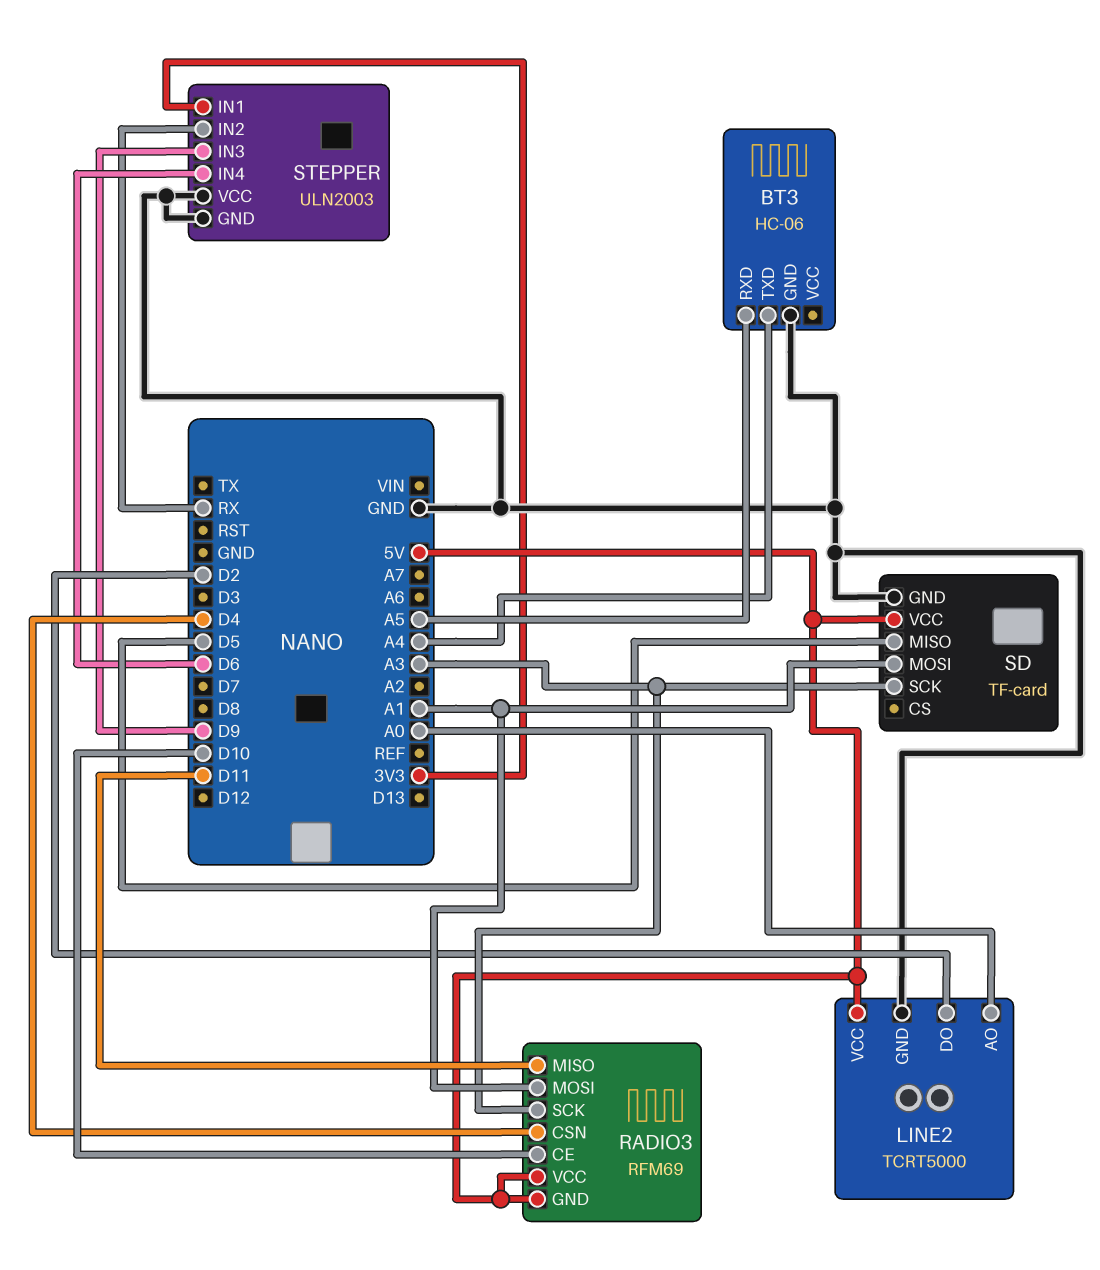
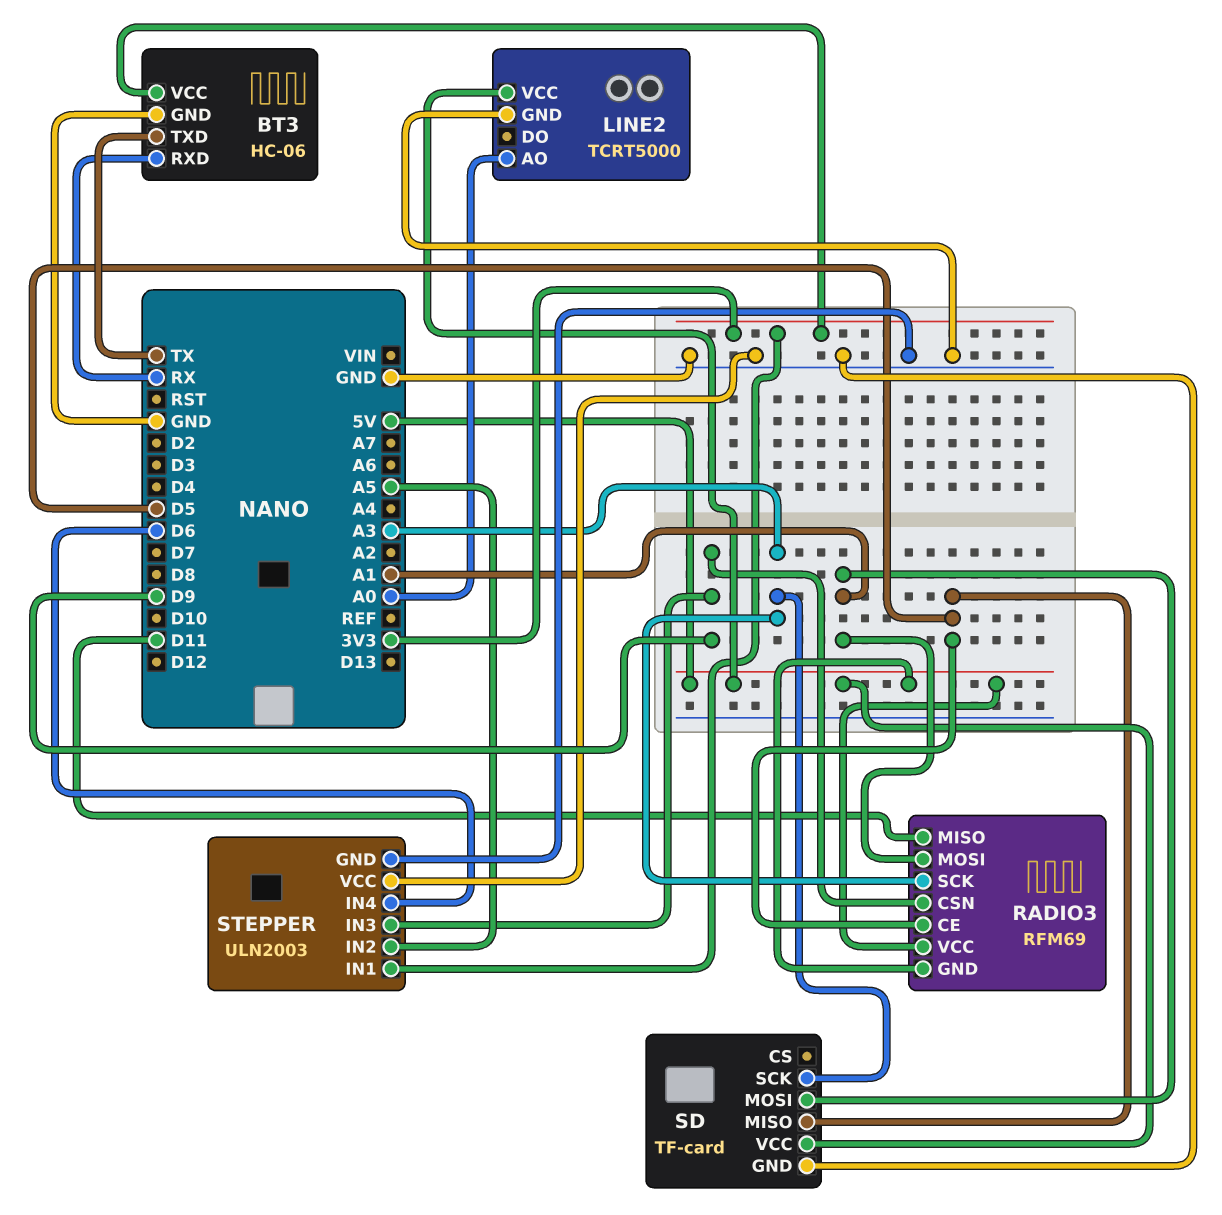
BT3 pin RXD: A5 -> RX
BT3 pin TXD: A4 -> TX
BT3 pin VCC: none -> 3V3
LINE2 pin DO: D2 -> none
RADIO3 pin CE: D10 -> D5
RADIO3 pin CSN: D4 -> D9
STEPPER pin IN2: RX -> A5

